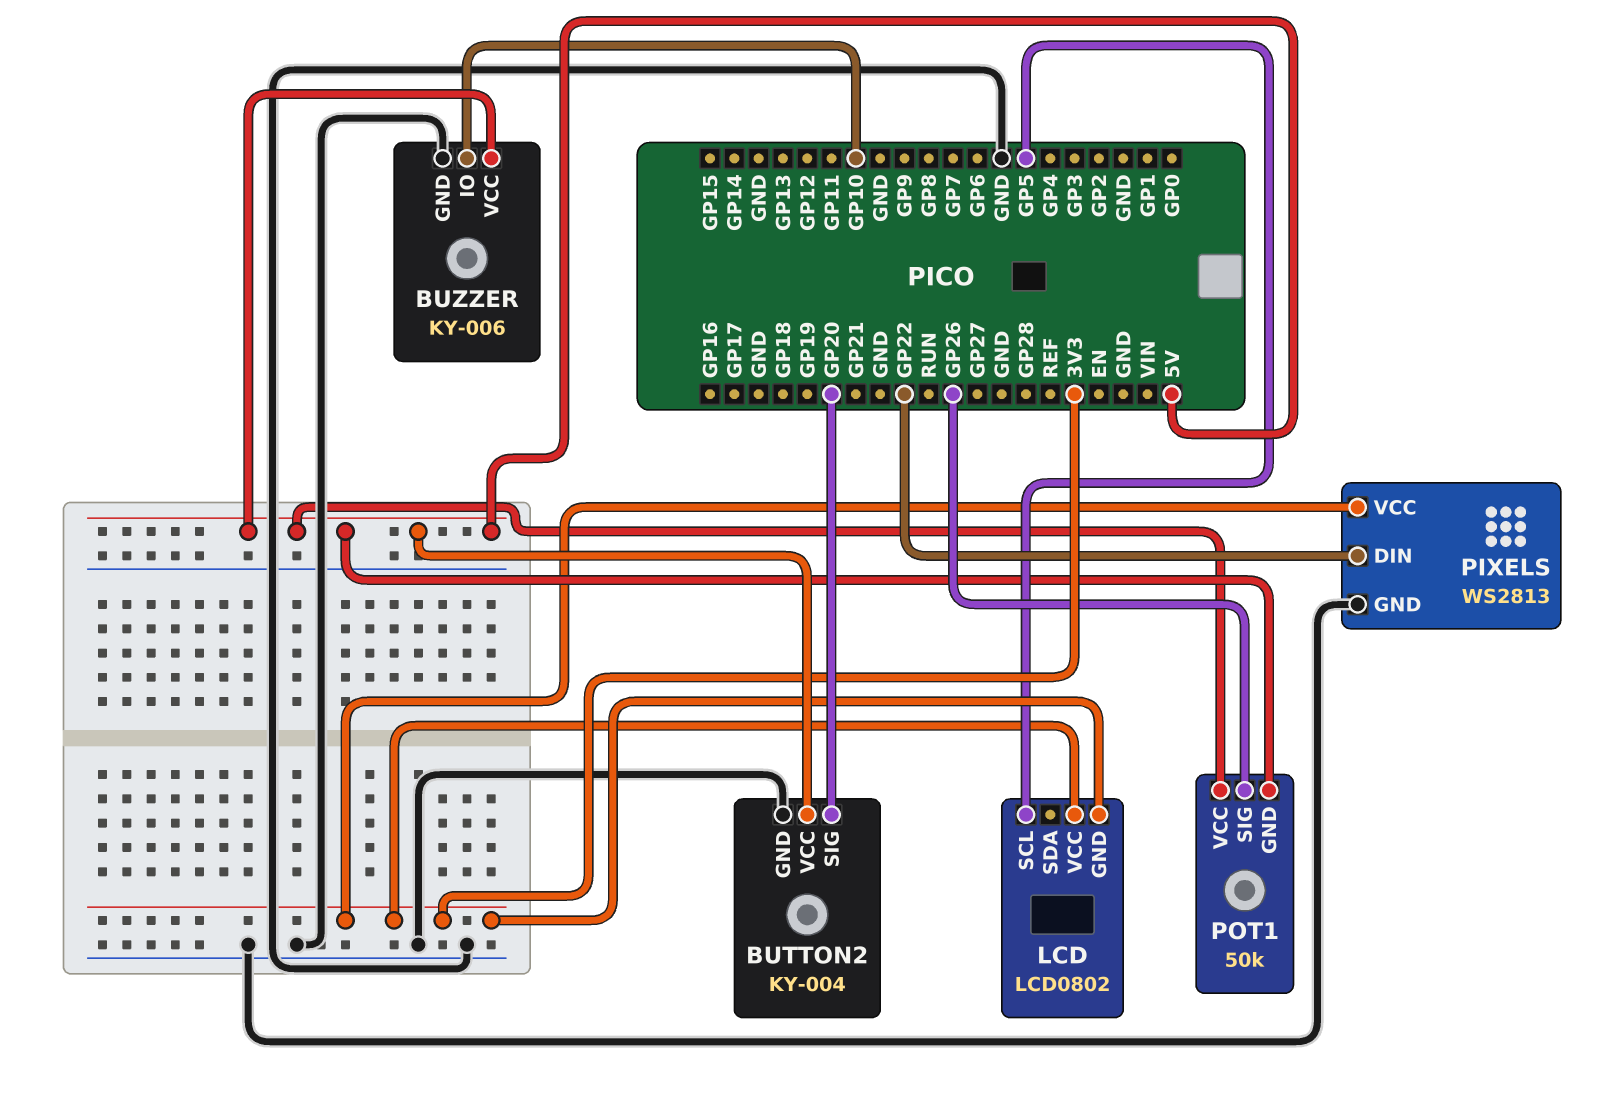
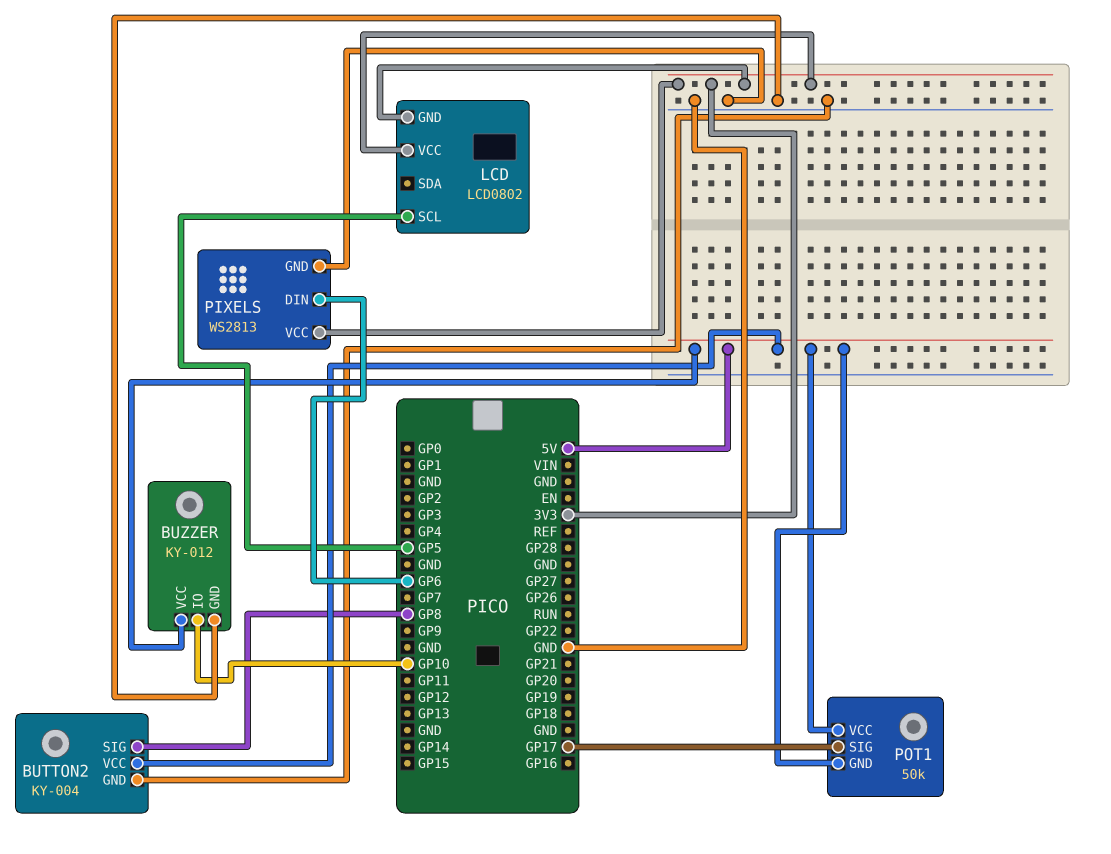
BUTTON2 pin SIG: GP20 -> GP8
BUZZER: KY-006 -> KY-012
PIXELS pin DIN: GP22 -> GP6
POT1 pin SIG: GP26 -> GP17

